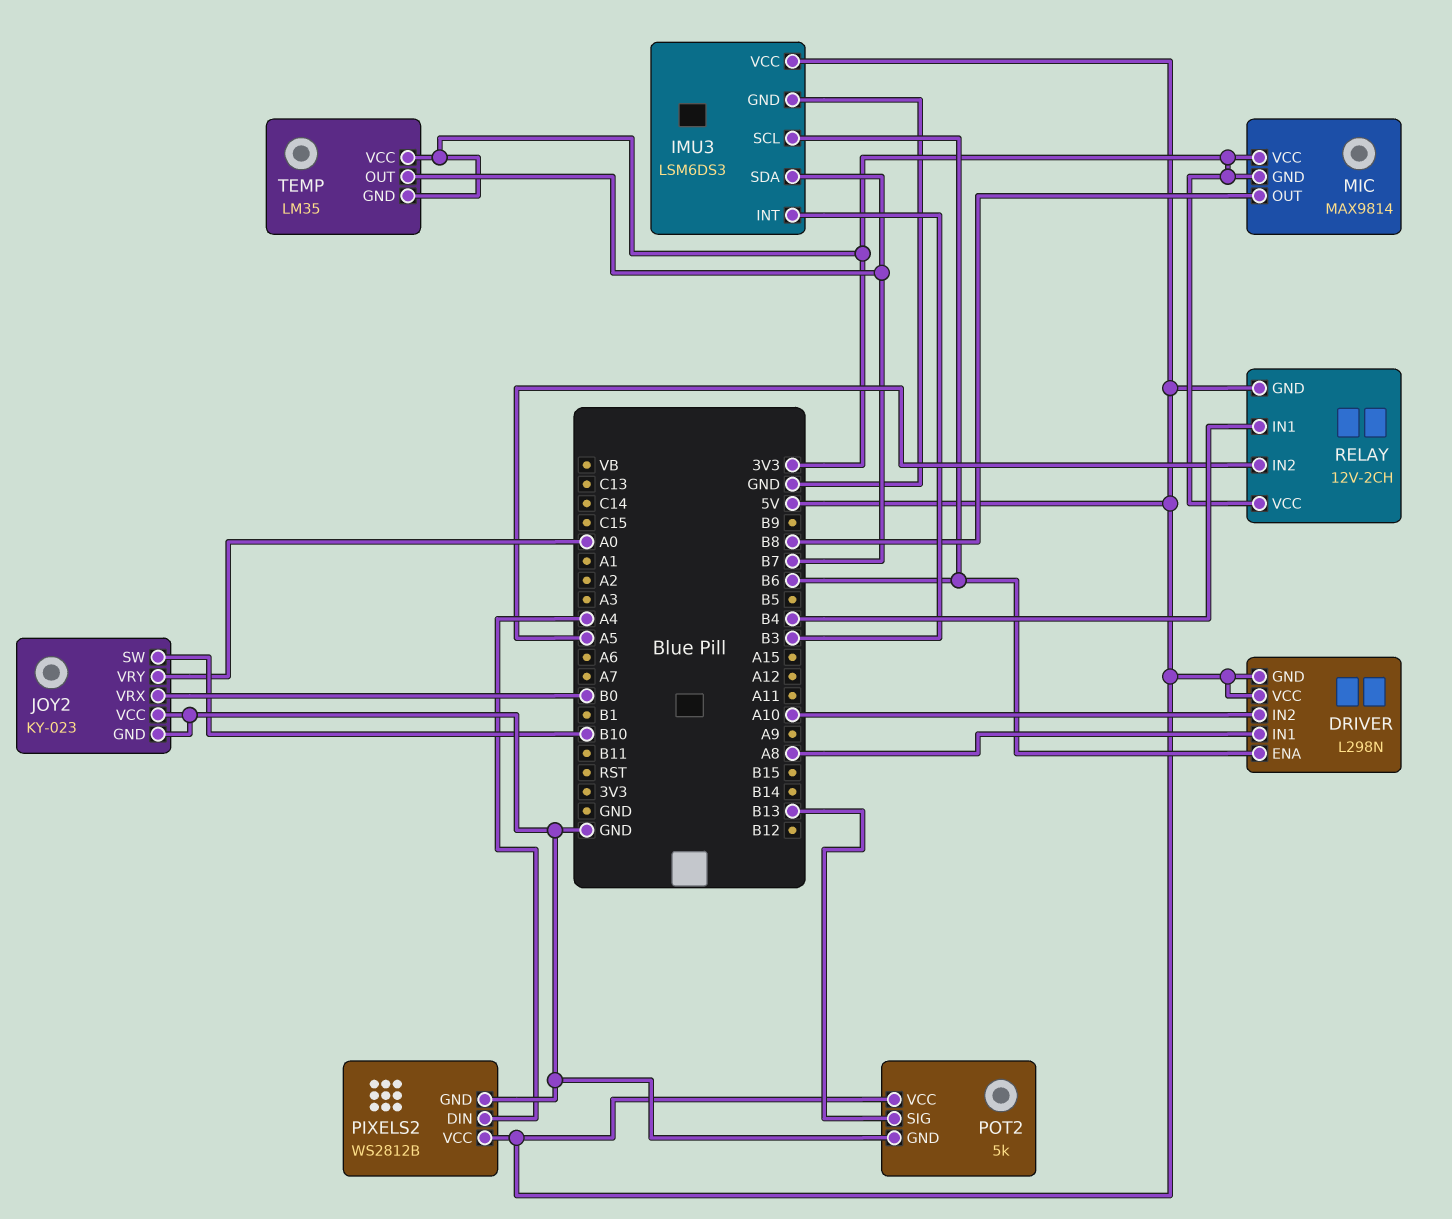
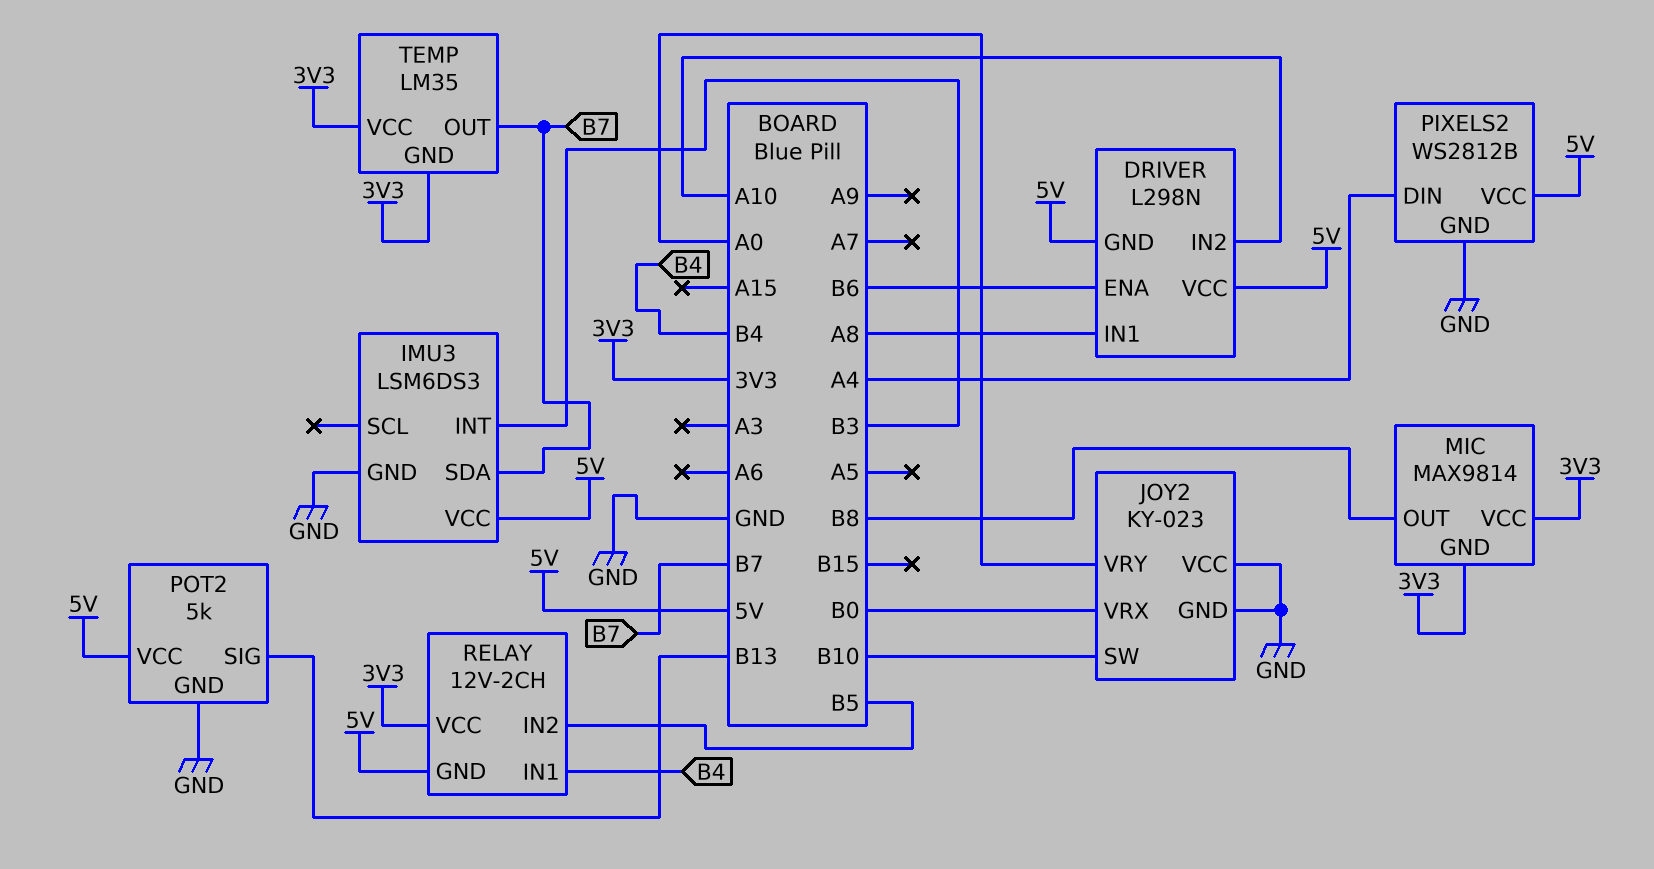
IMU3 pin SCL: B6 -> none
RELAY pin IN2: A5 -> B5

